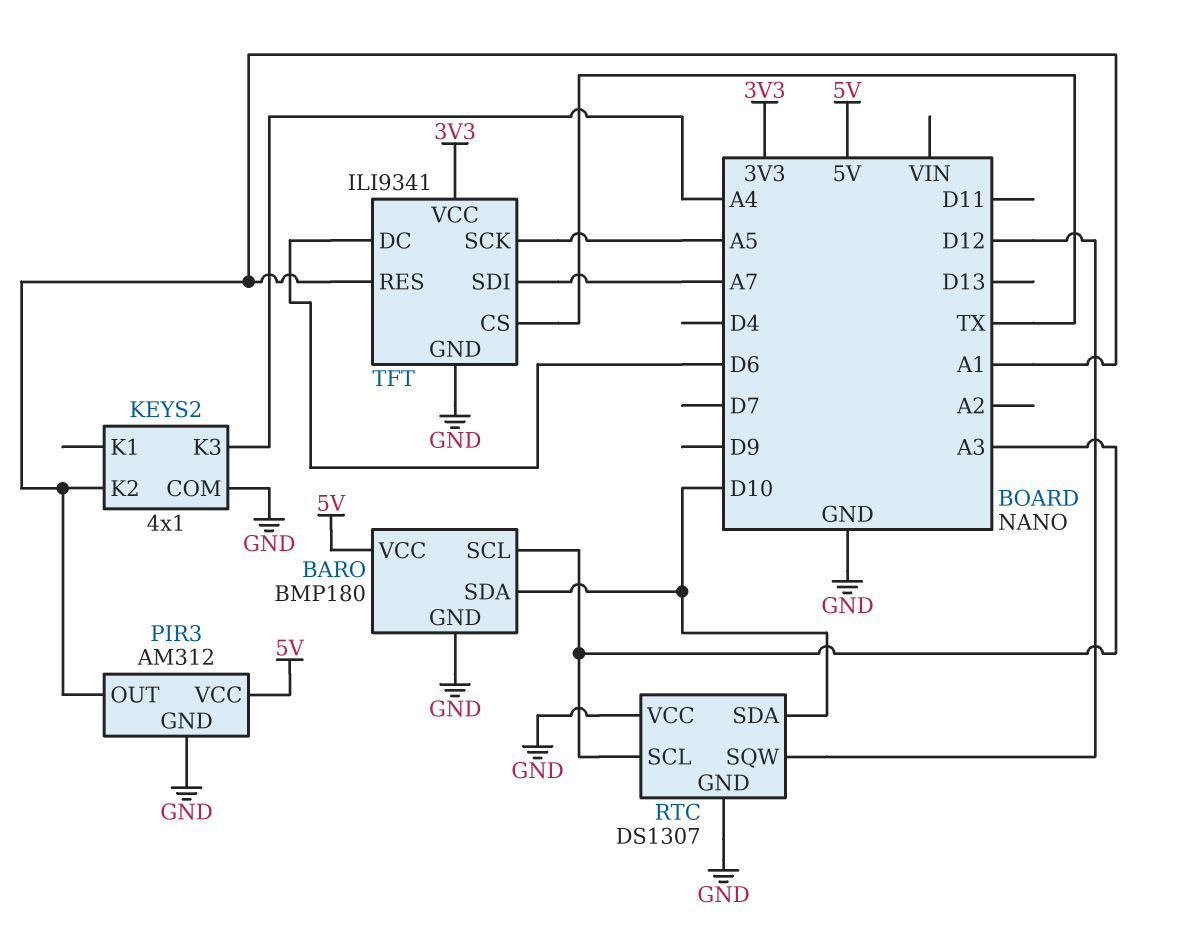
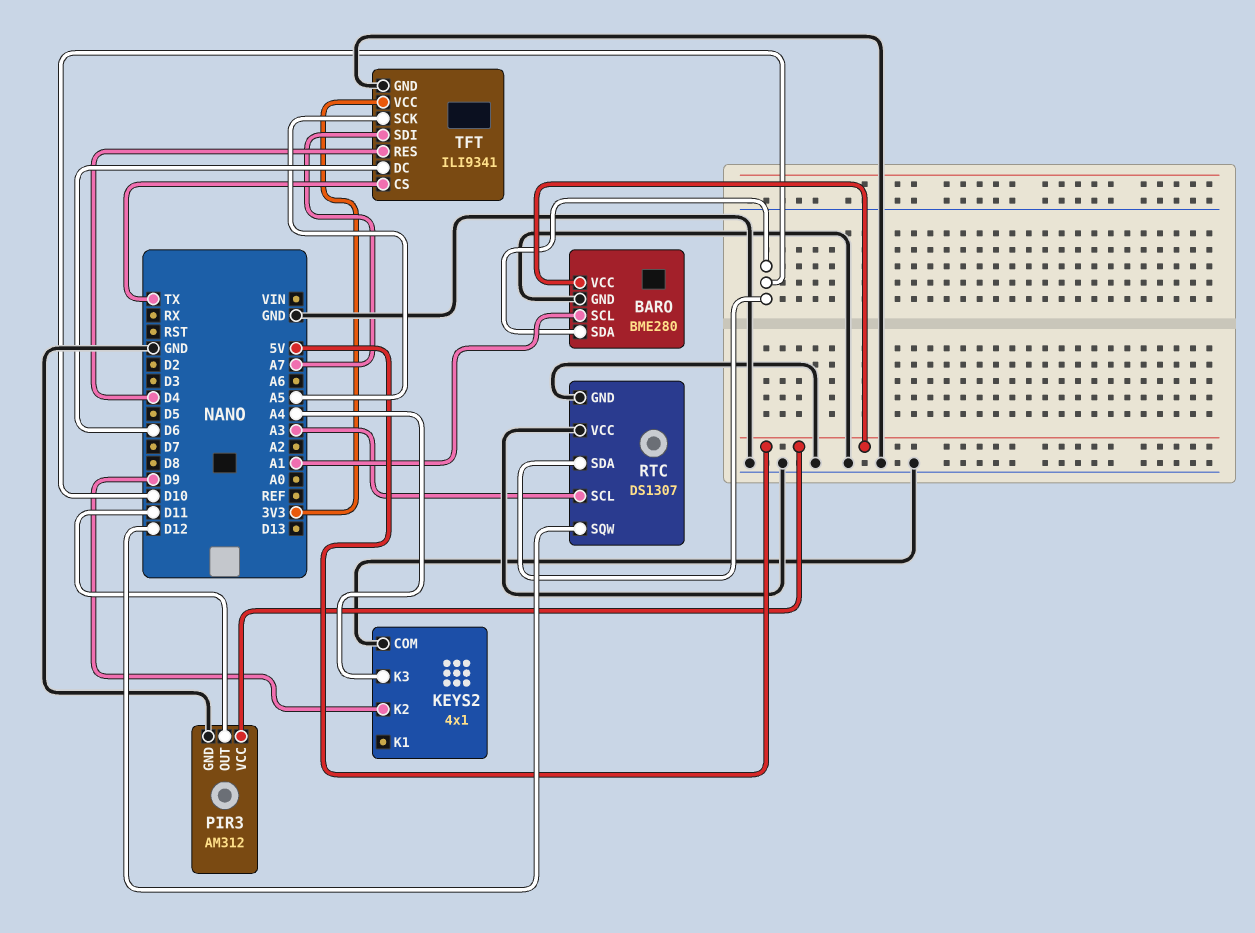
BARO: BMP180 -> BME280
BARO pin SCL: A3 -> A1
KEYS2 pin K2: A1 -> D9
PIR3 pin OUT: A1 -> D11
TFT pin RES: A1 -> D4

